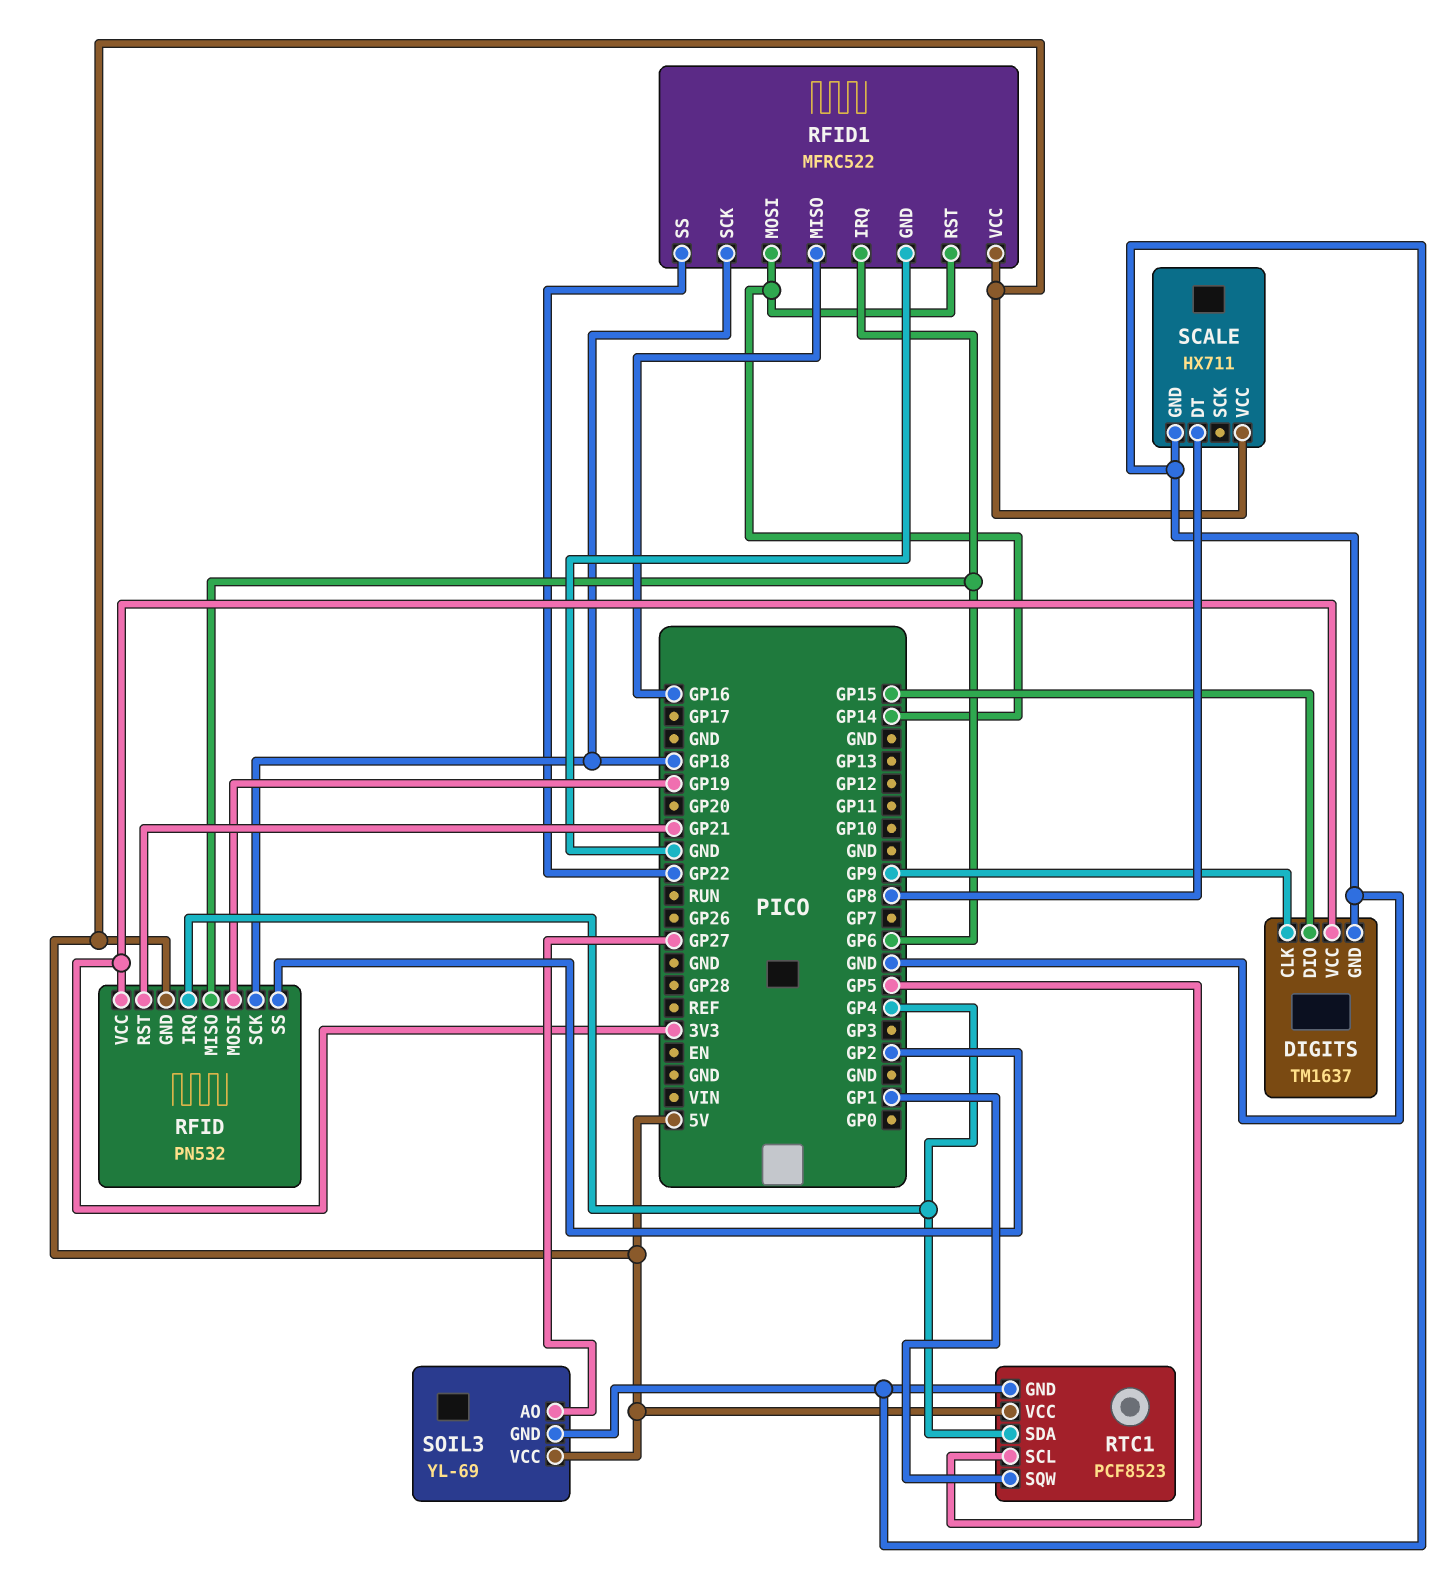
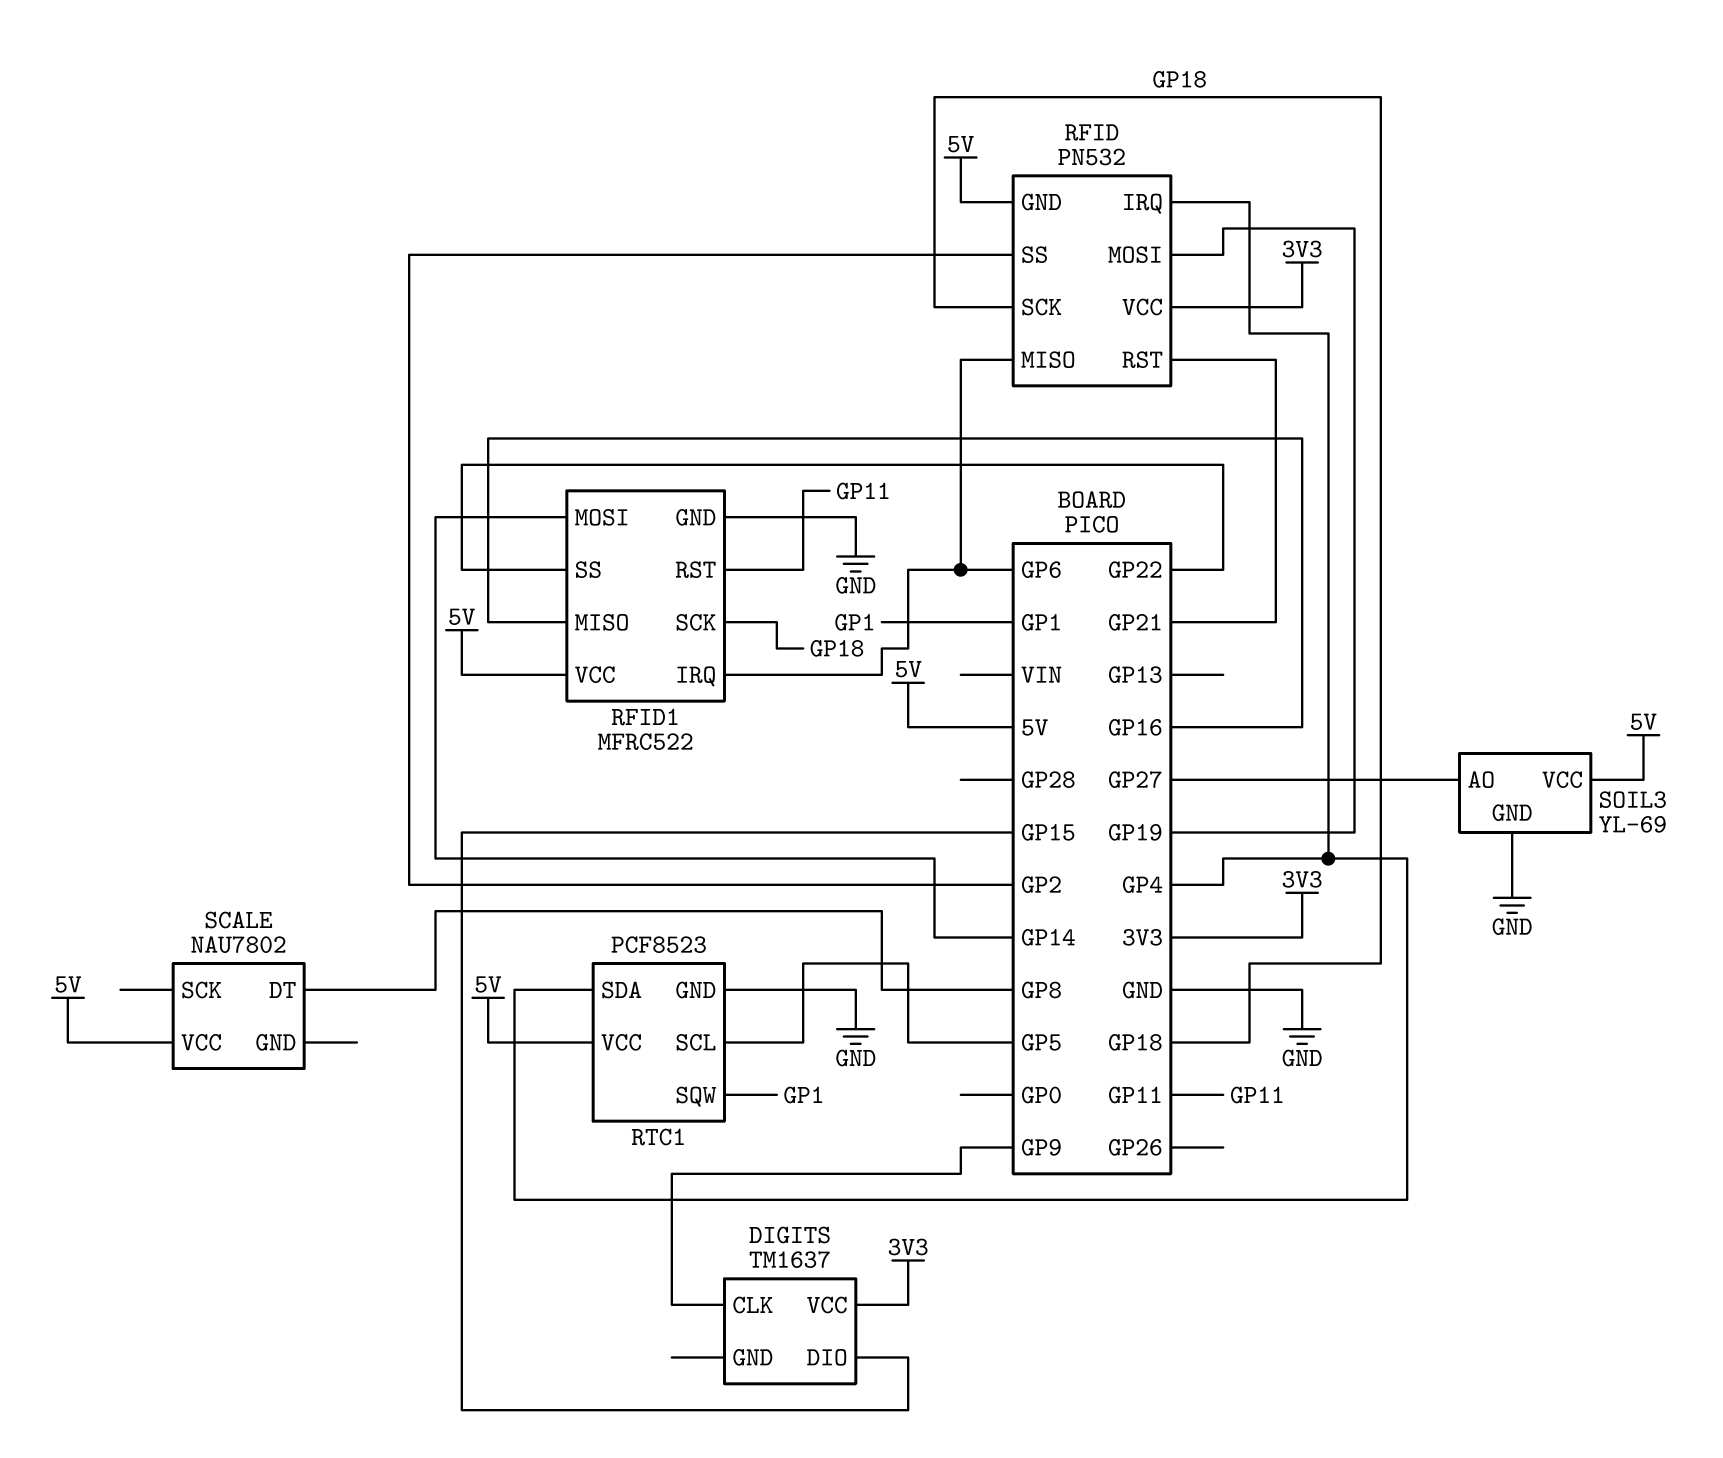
DIGITS pin GND: GND -> none
RFID1 pin RST: GP14 -> GP11
SCALE: HX711 -> NAU7802
SCALE pin GND: GND -> none

